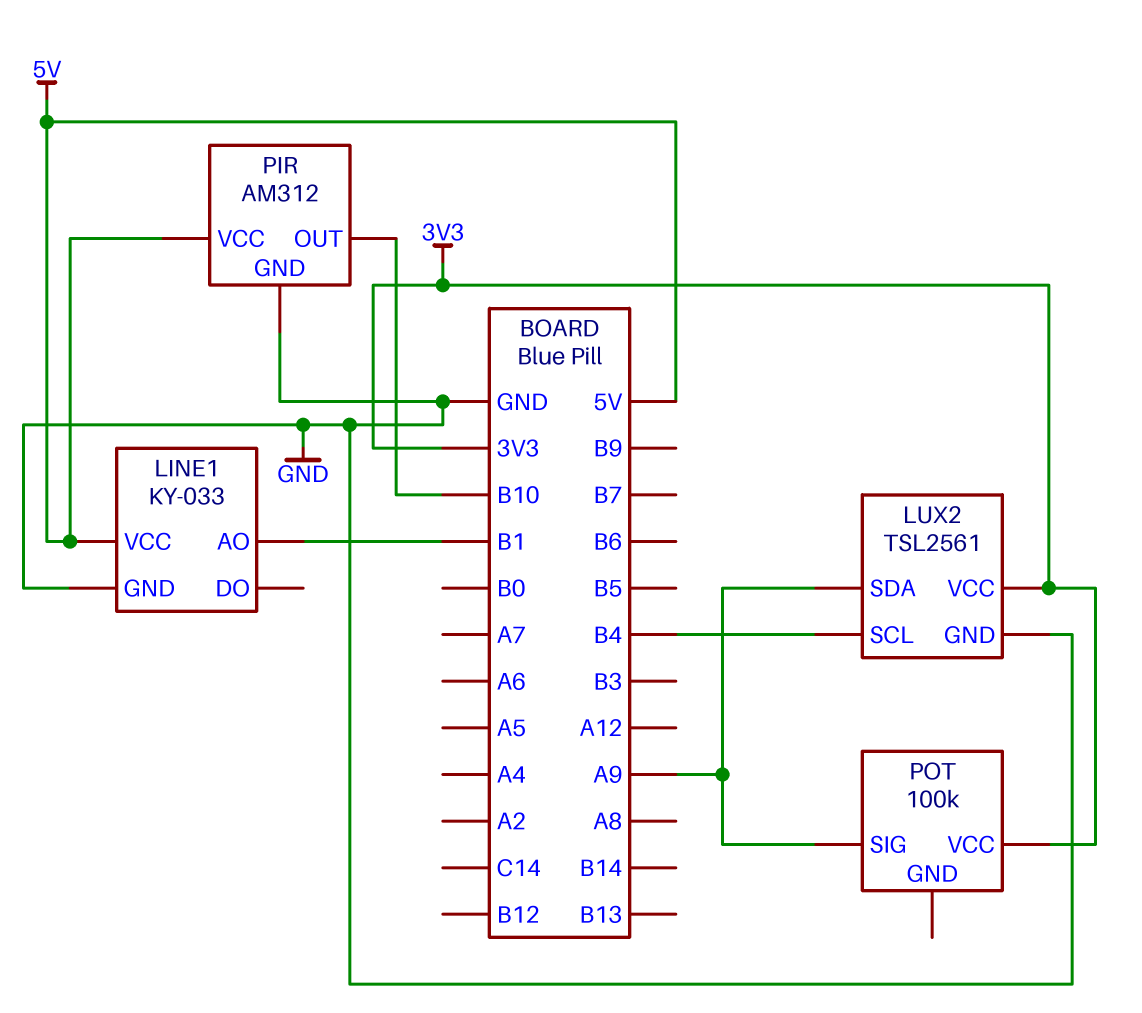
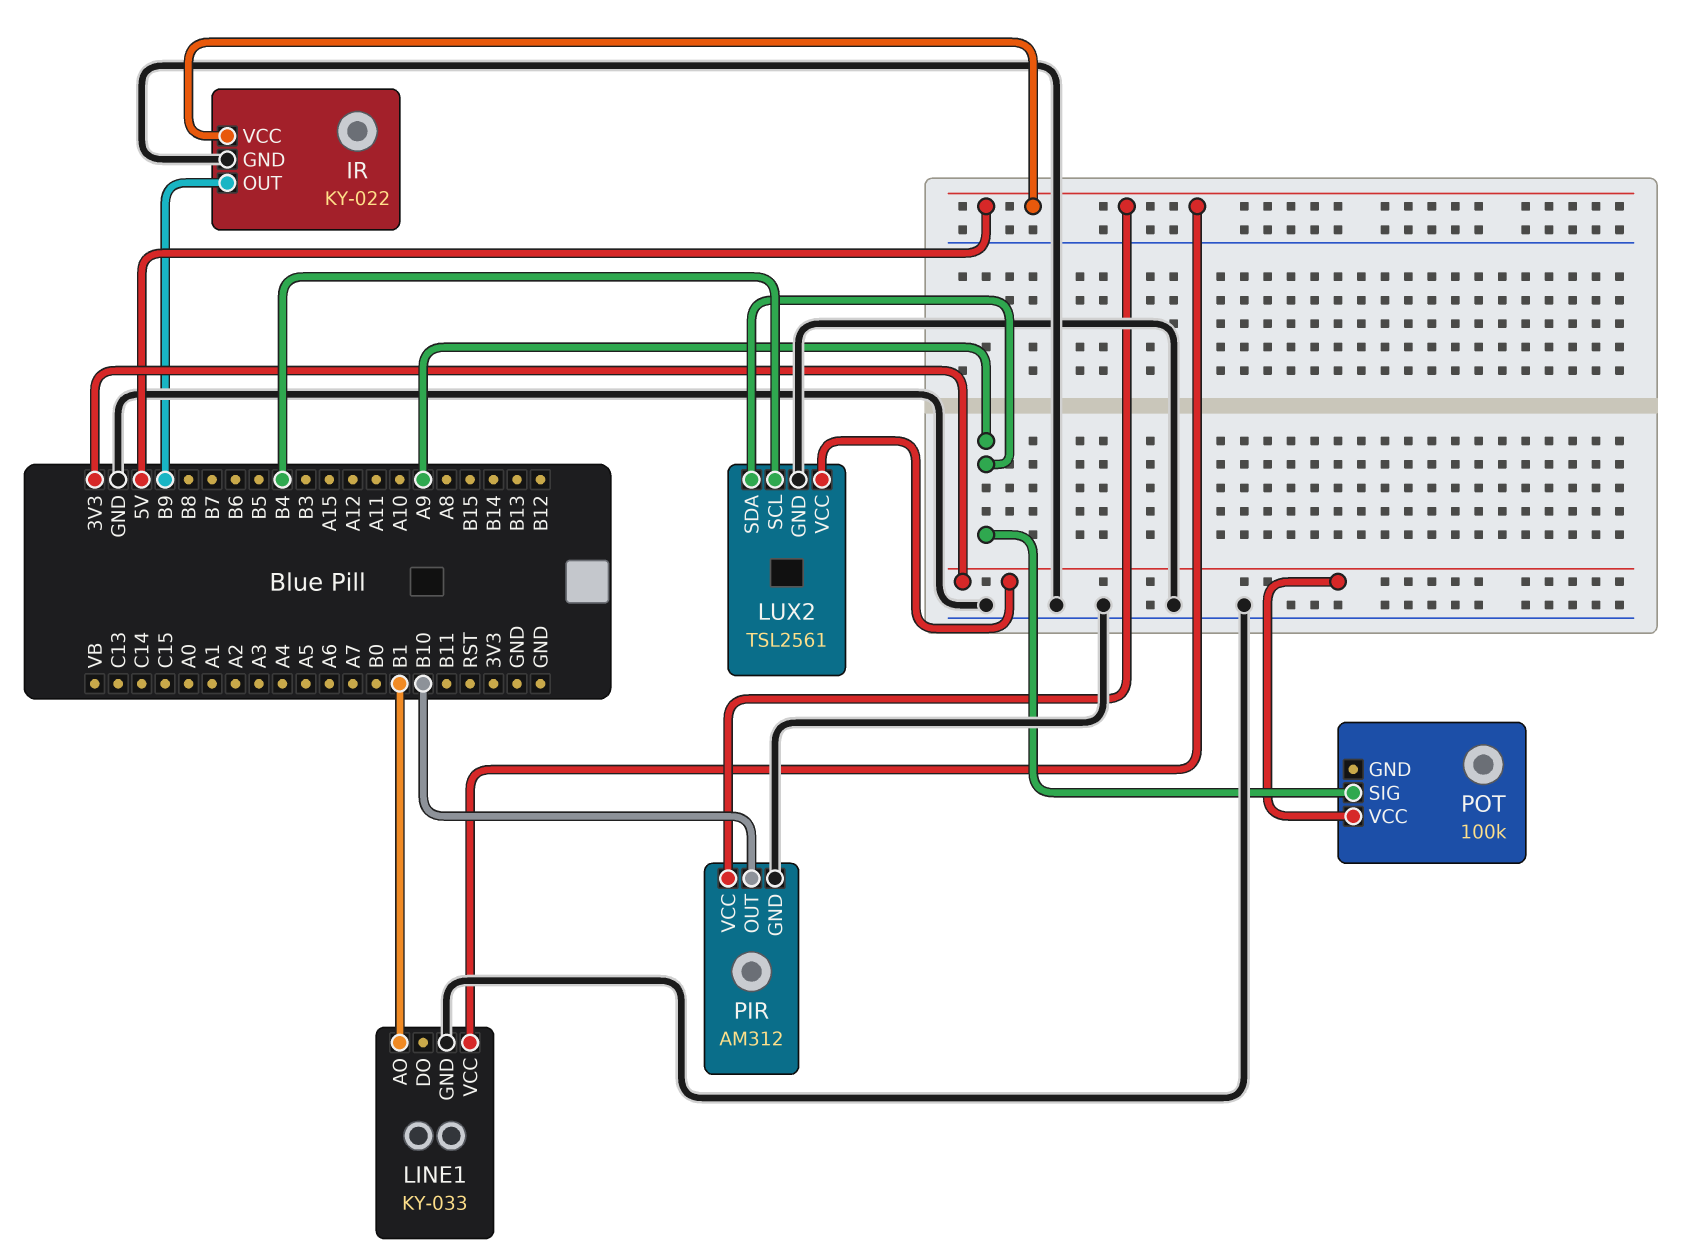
IR: none -> KY-022
IR pin GND: none -> GND
IR pin OUT: none -> B9
IR pin VCC: none -> 5V

